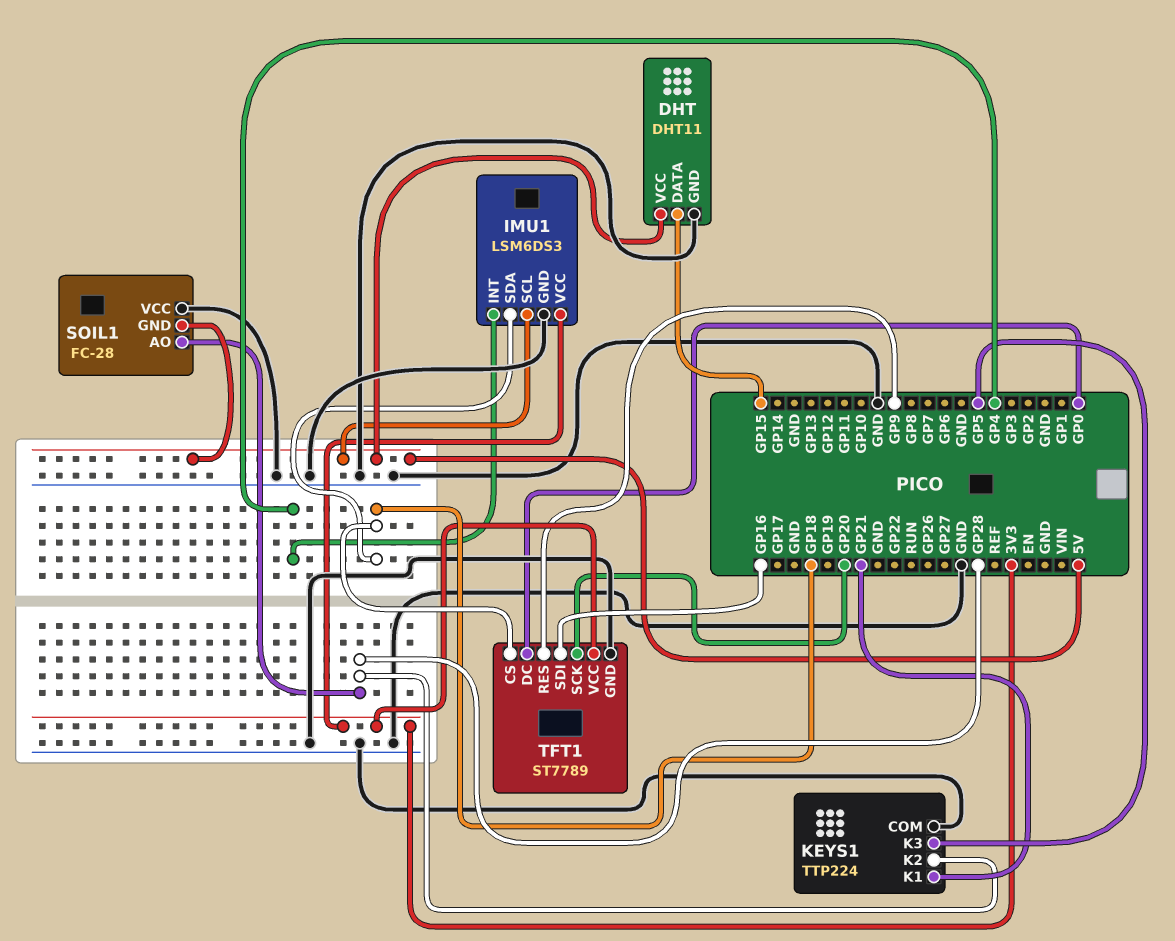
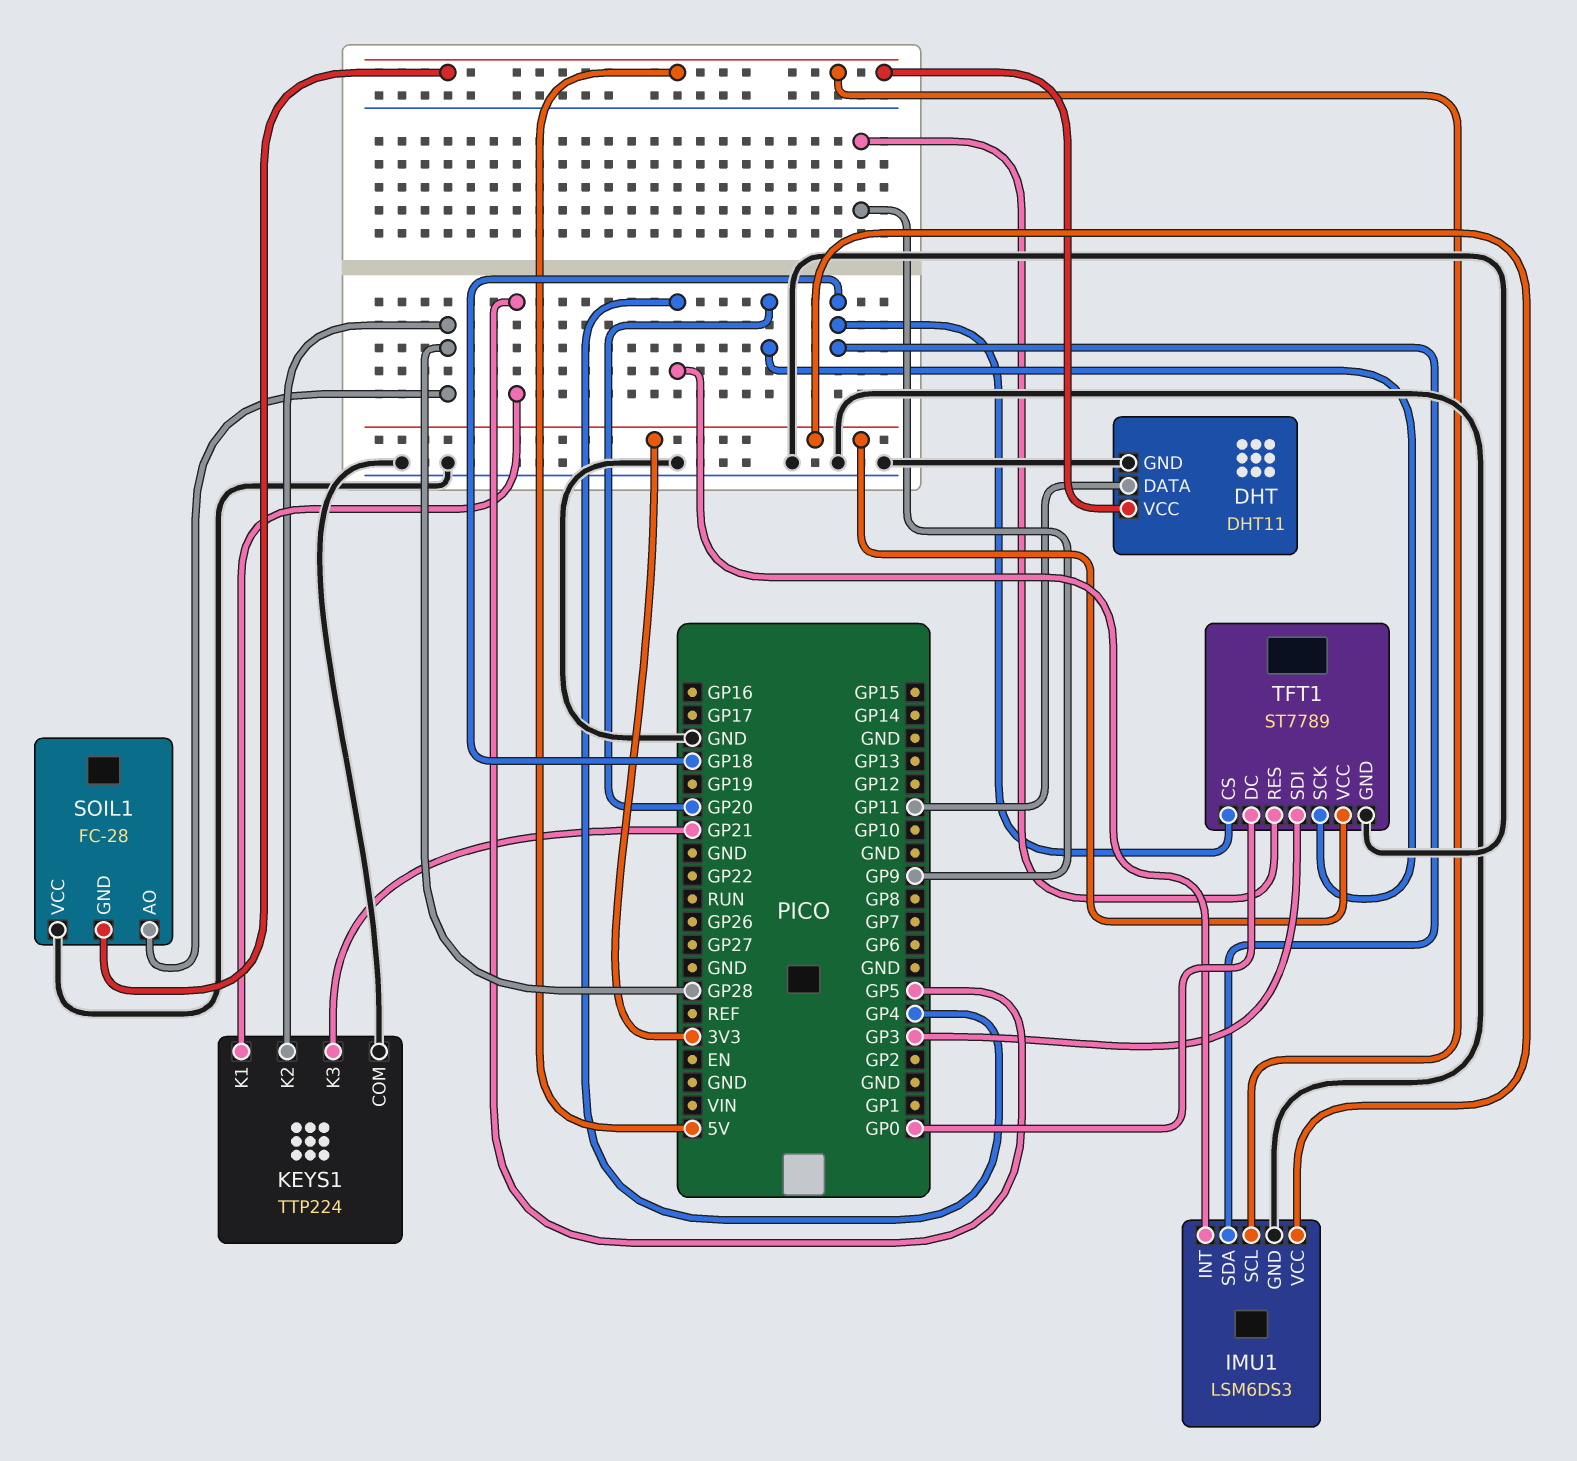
DHT pin DATA: GP15 -> GP11
KEYS1 pin K1: GP21 -> GP5
KEYS1 pin K3: GP5 -> GP21
TFT1 pin SDI: GP16 -> GP3

